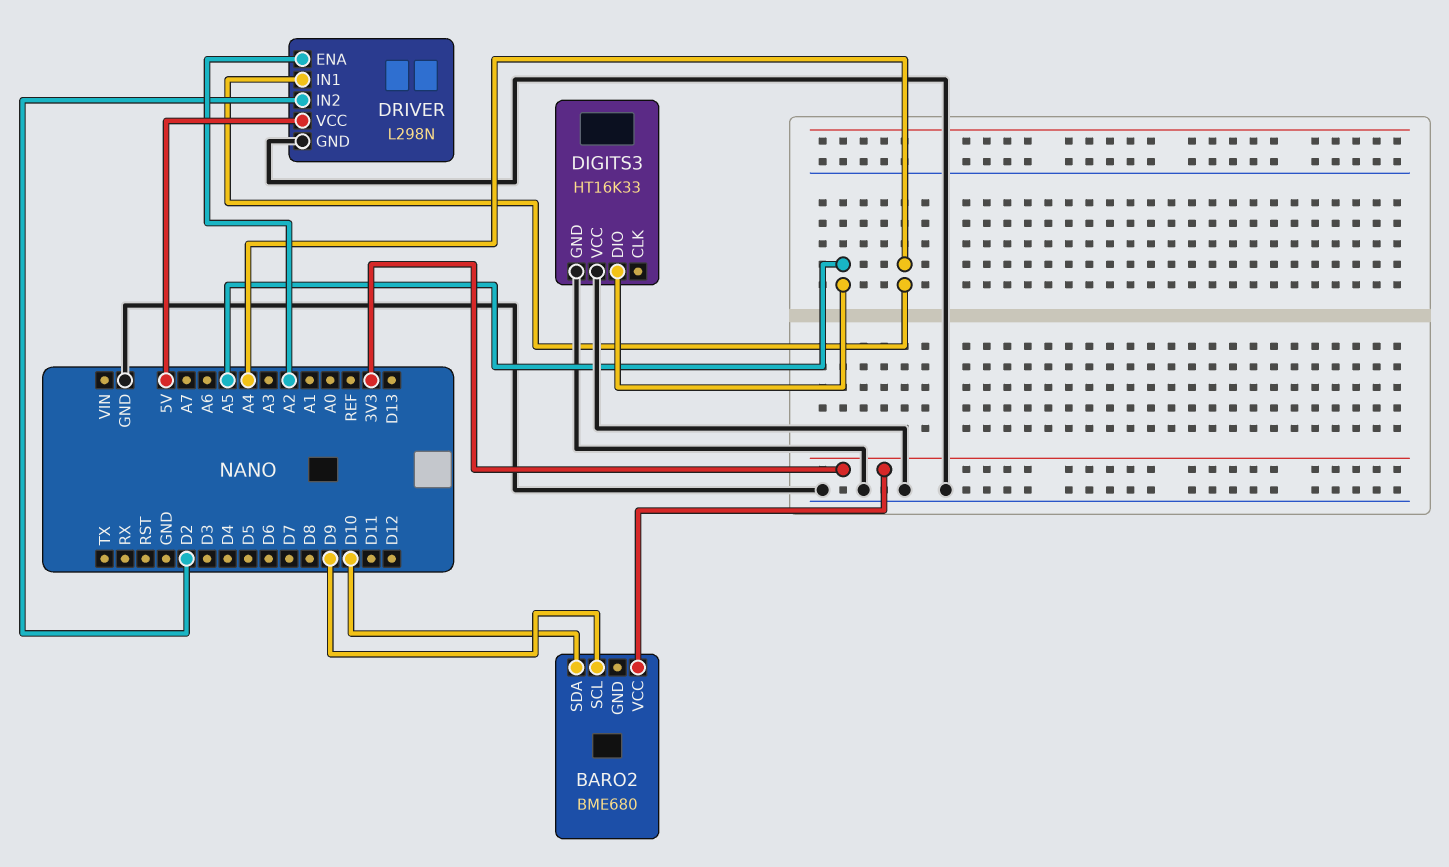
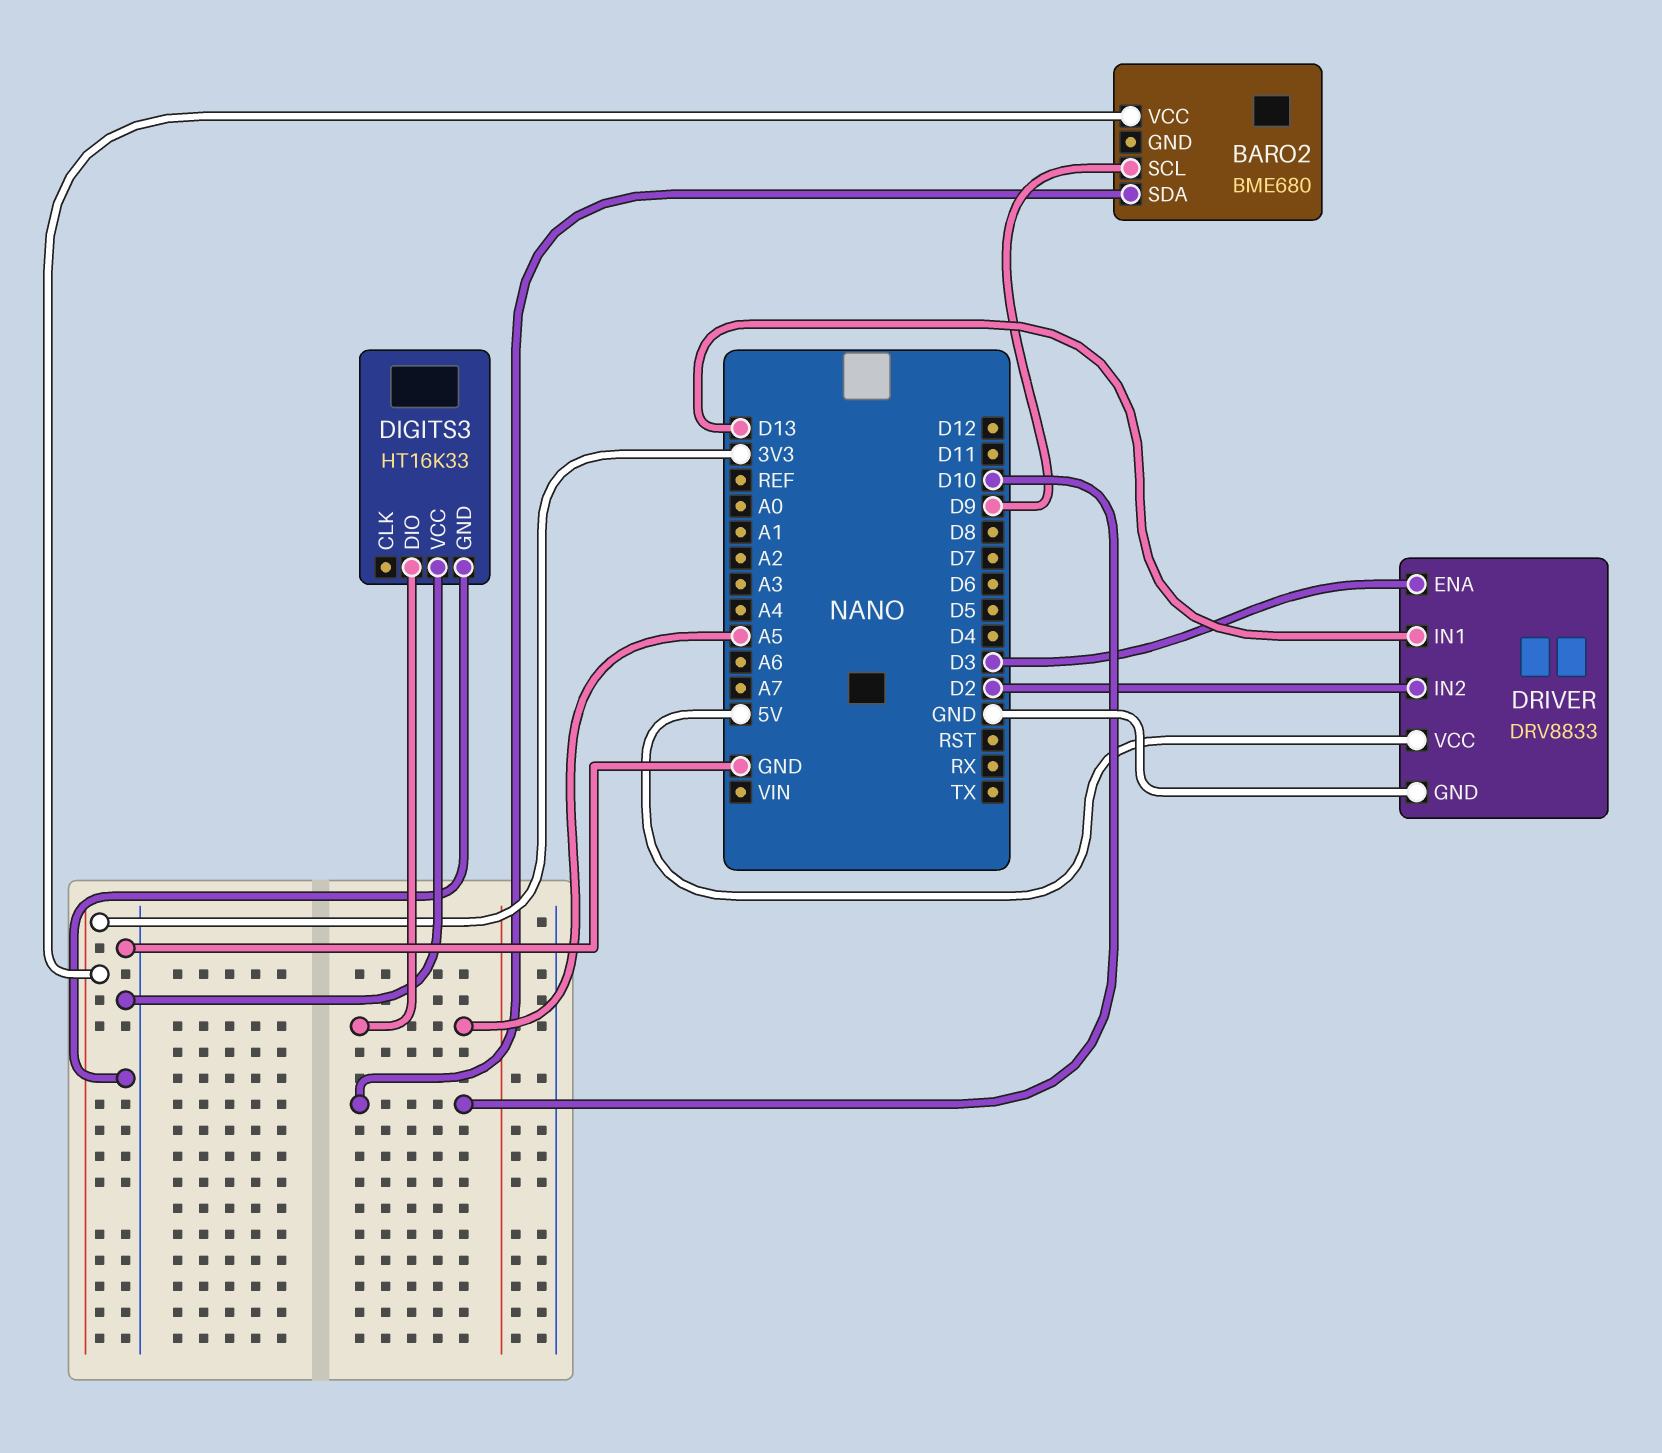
DRIVER: L298N -> DRV8833
DRIVER pin ENA: A2 -> D3
DRIVER pin IN1: A4 -> D13

